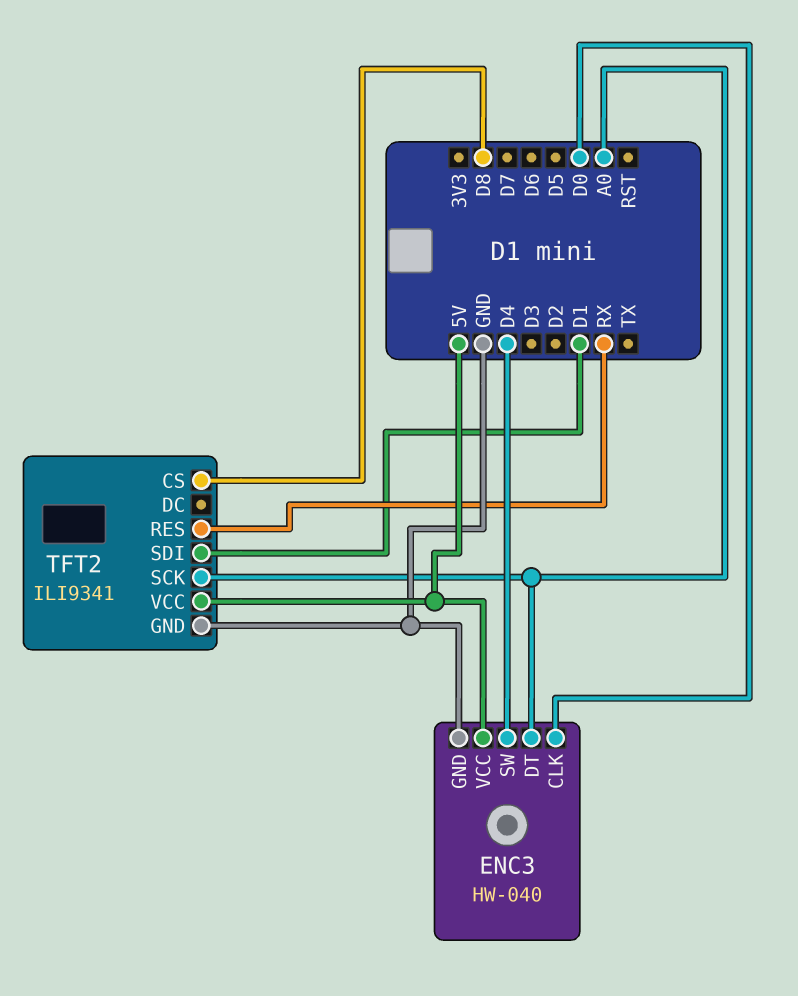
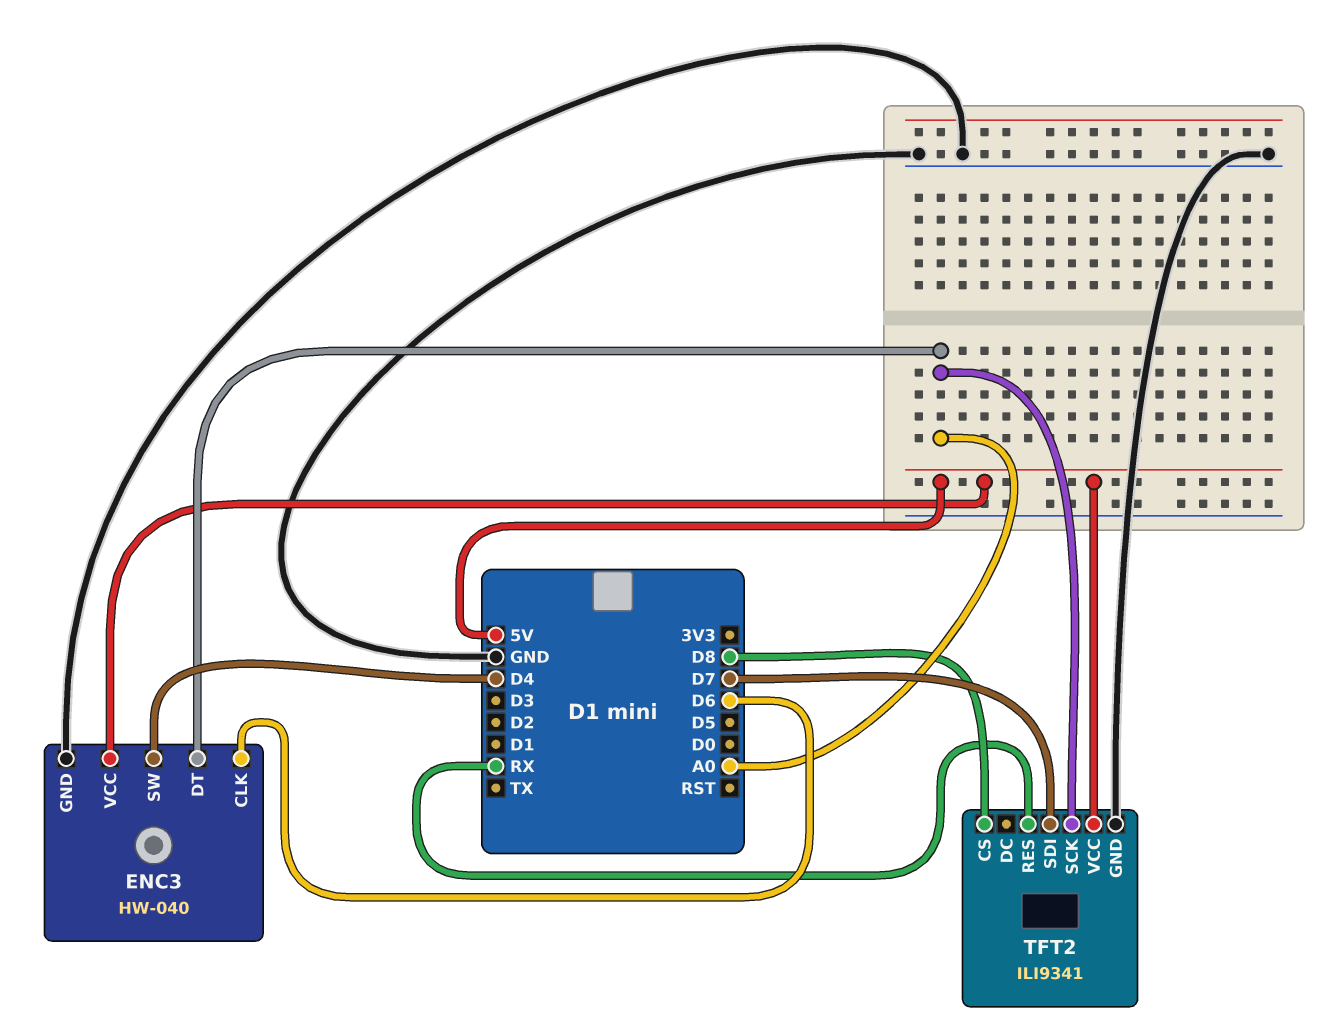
ENC3 pin CLK: D0 -> D6
TFT2 pin SDI: D1 -> D7

